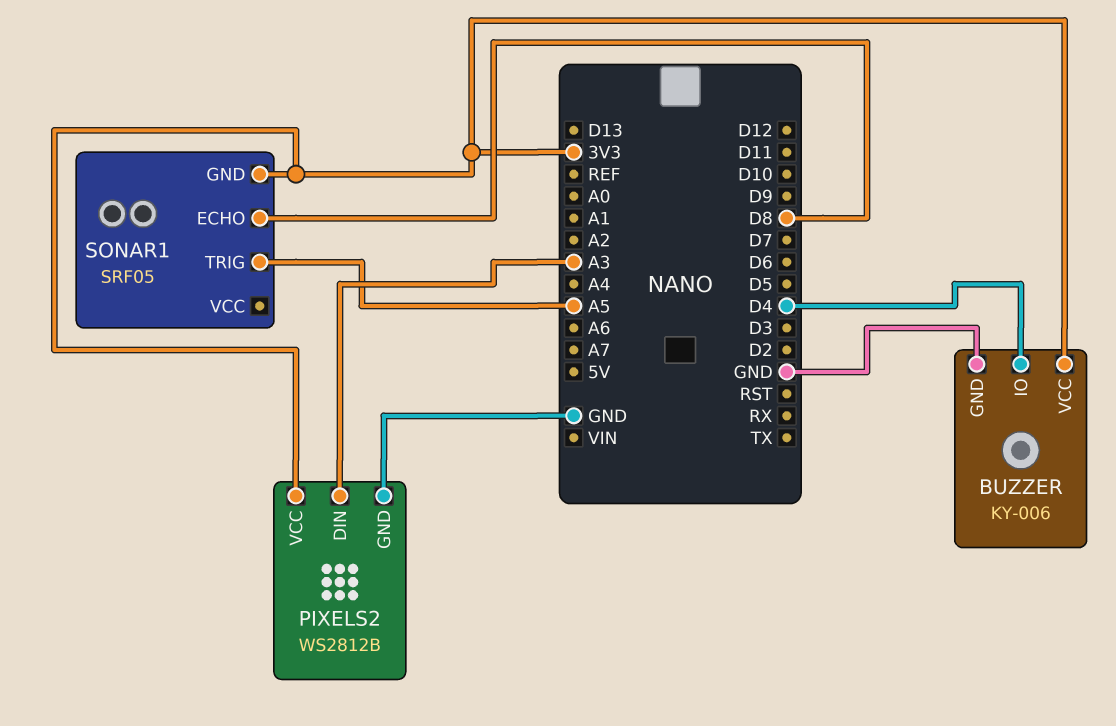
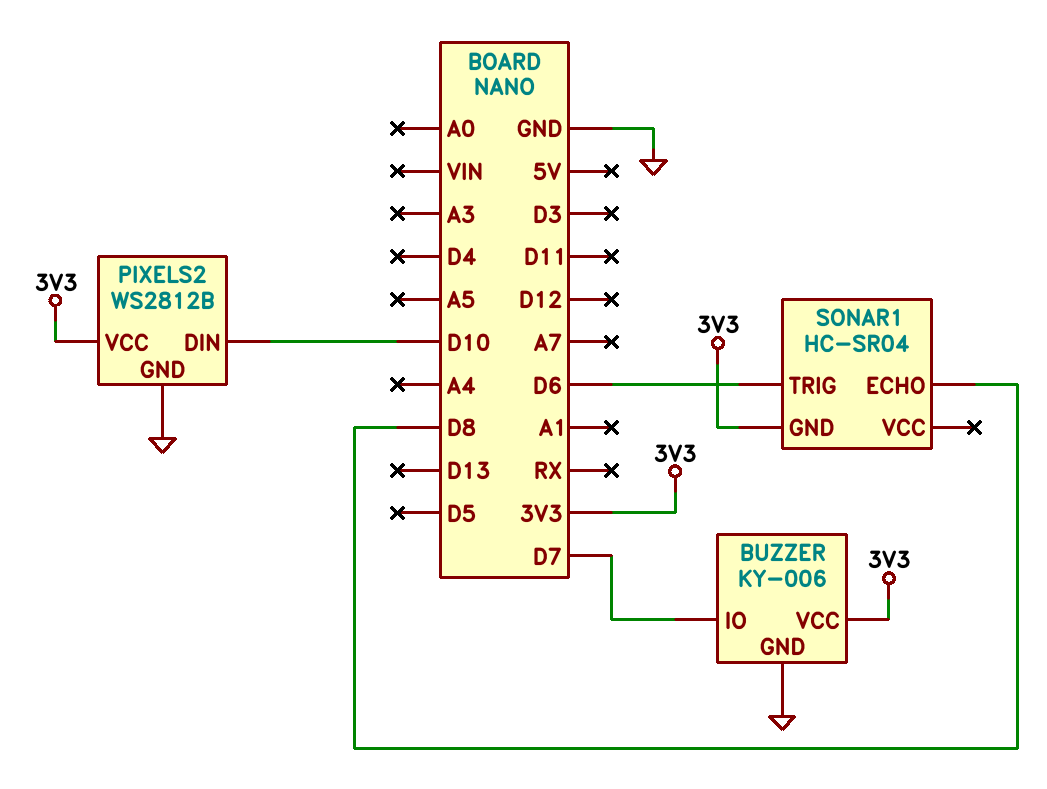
BUZZER pin IO: D4 -> D7
PIXELS2 pin DIN: A3 -> D10
SONAR1: SRF05 -> HC-SR04
SONAR1 pin TRIG: A5 -> D6

